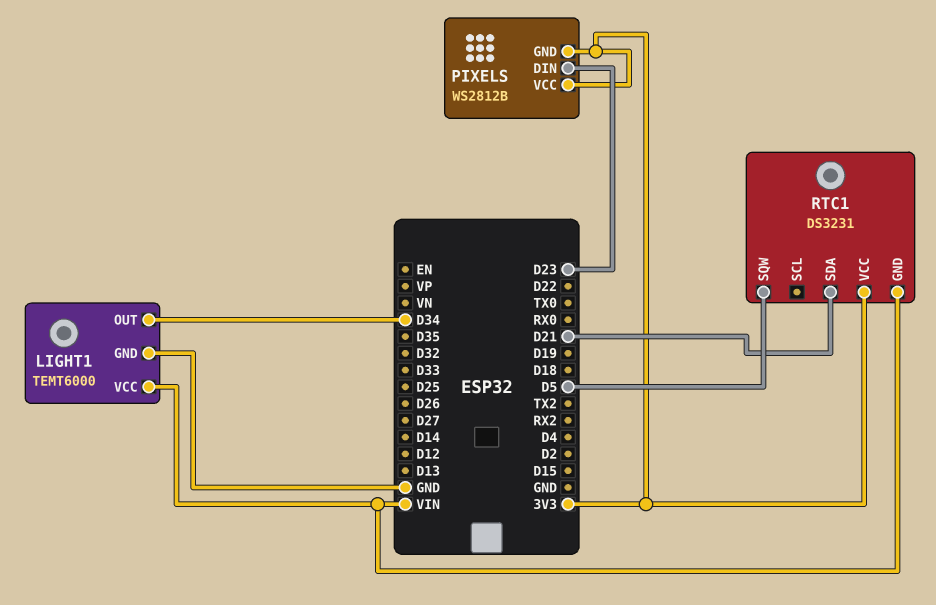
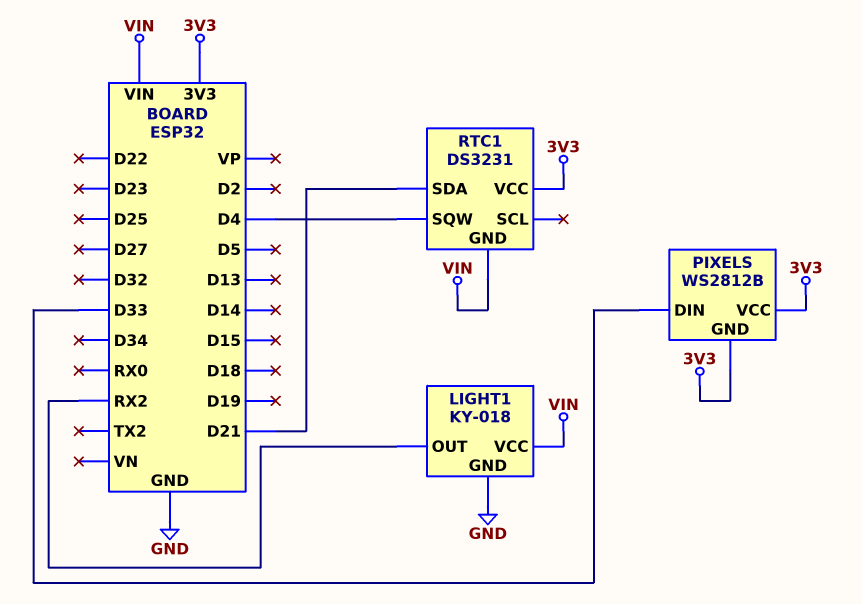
LIGHT1: TEMT6000 -> KY-018
LIGHT1 pin OUT: D34 -> RX2
PIXELS pin DIN: D23 -> D33
RTC1 pin SQW: D5 -> D4

